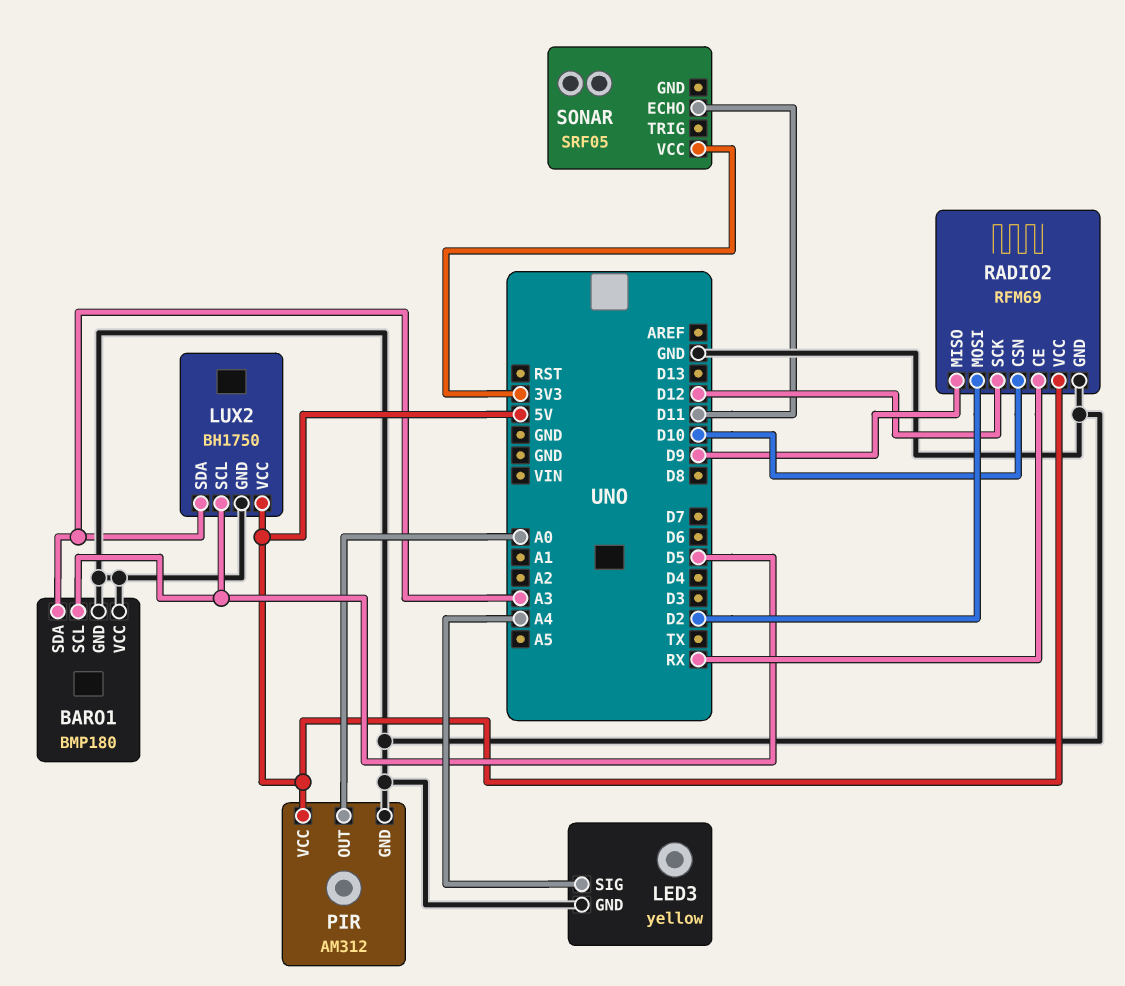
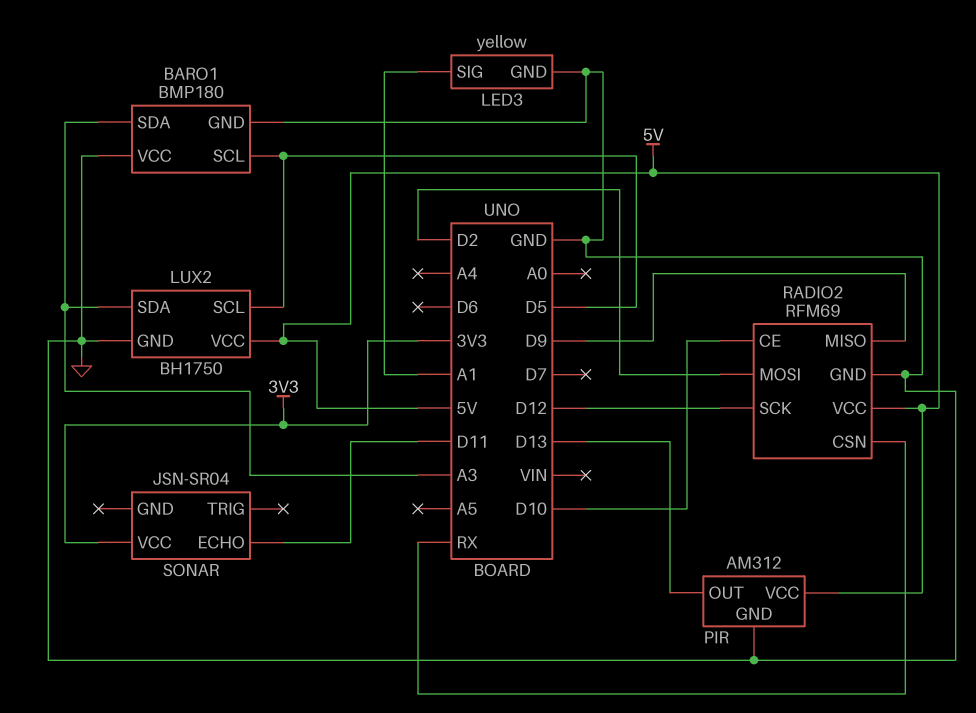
LED3 pin SIG: A4 -> A1
PIR pin OUT: A0 -> D13
RADIO2 pin CE: RX -> D10
RADIO2 pin CSN: D10 -> RX
SONAR: SRF05 -> JSN-SR04

